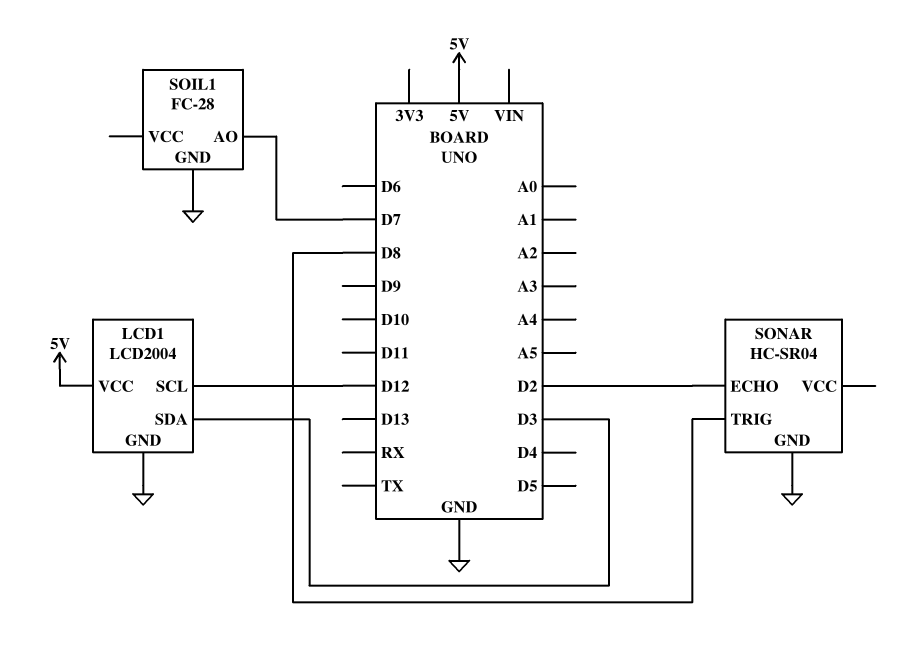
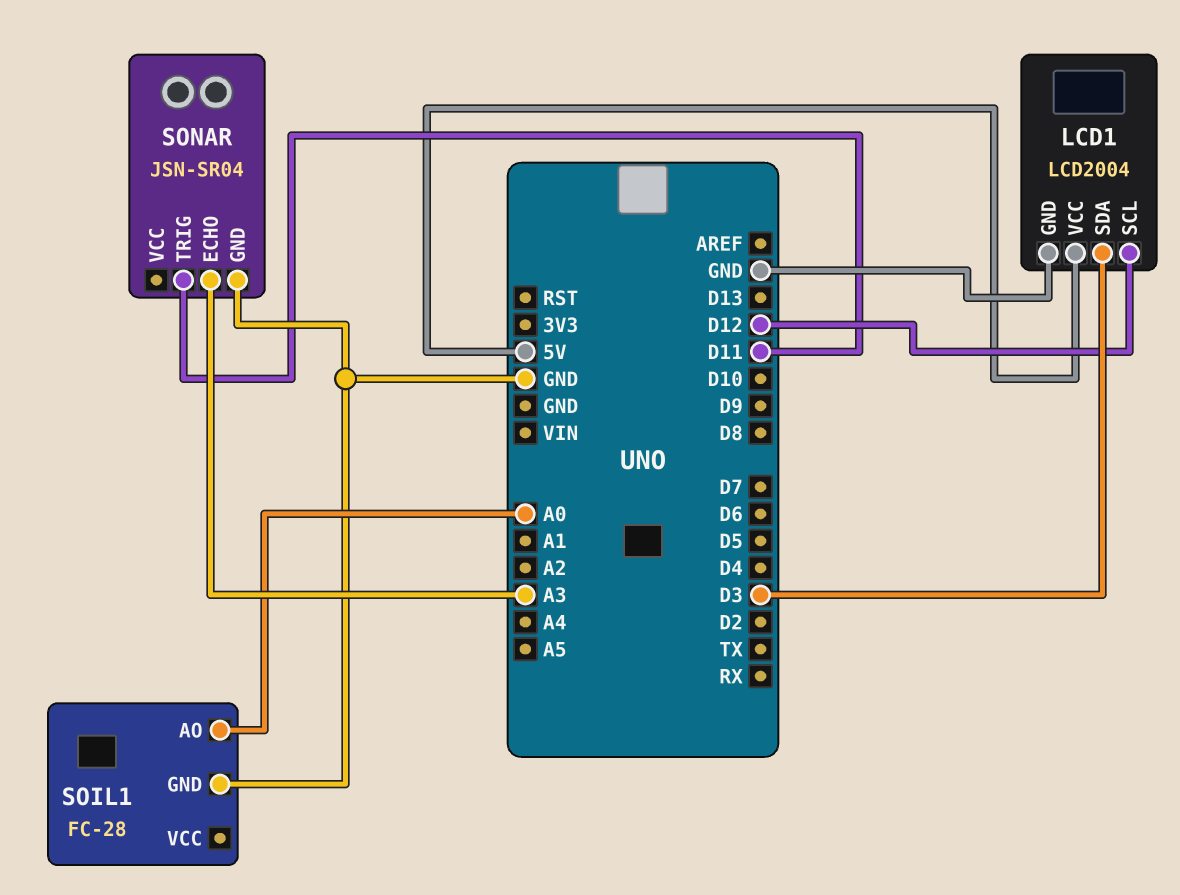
SOIL1 pin AO: D7 -> A0
SONAR: HC-SR04 -> JSN-SR04
SONAR pin ECHO: D2 -> A3
SONAR pin TRIG: D8 -> D11

